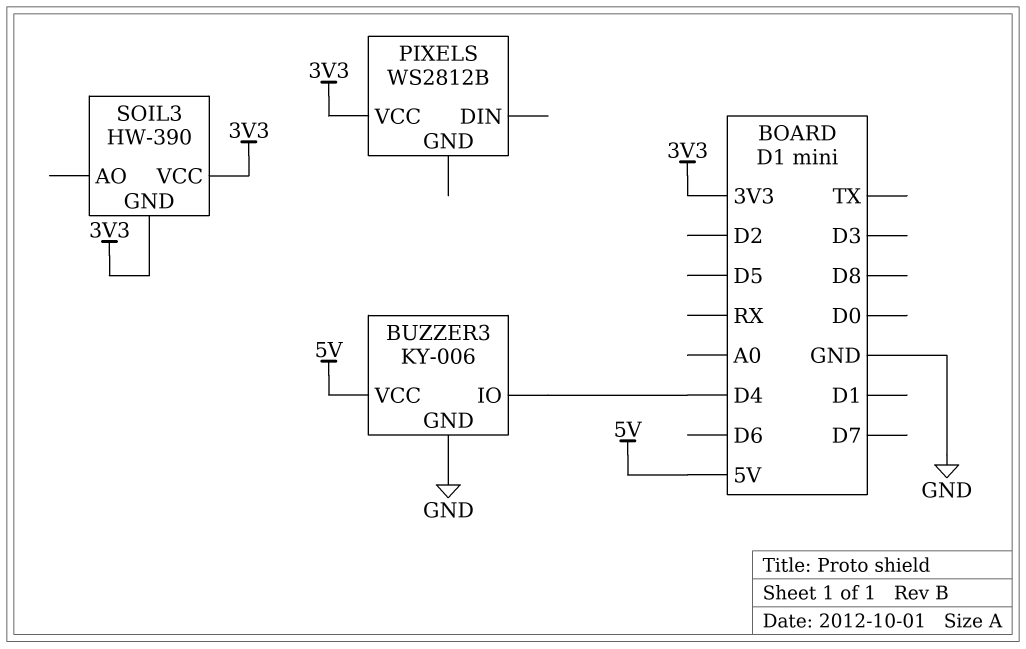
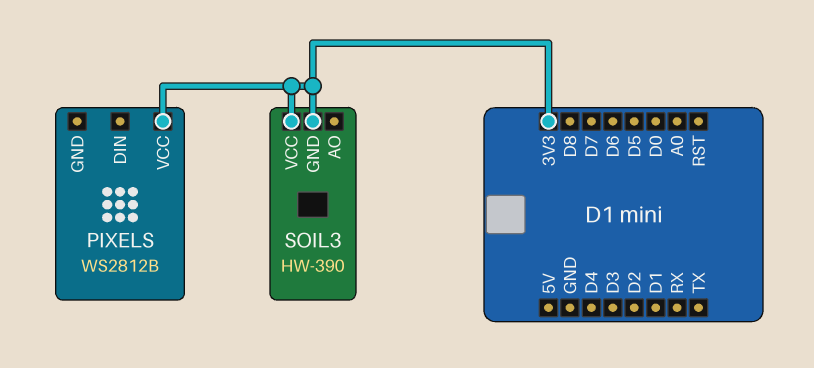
BUZZER3: KY-006 -> none
BUZZER3 pin GND: GND -> none
BUZZER3 pin IO: D4 -> none
BUZZER3 pin VCC: 5V -> none

